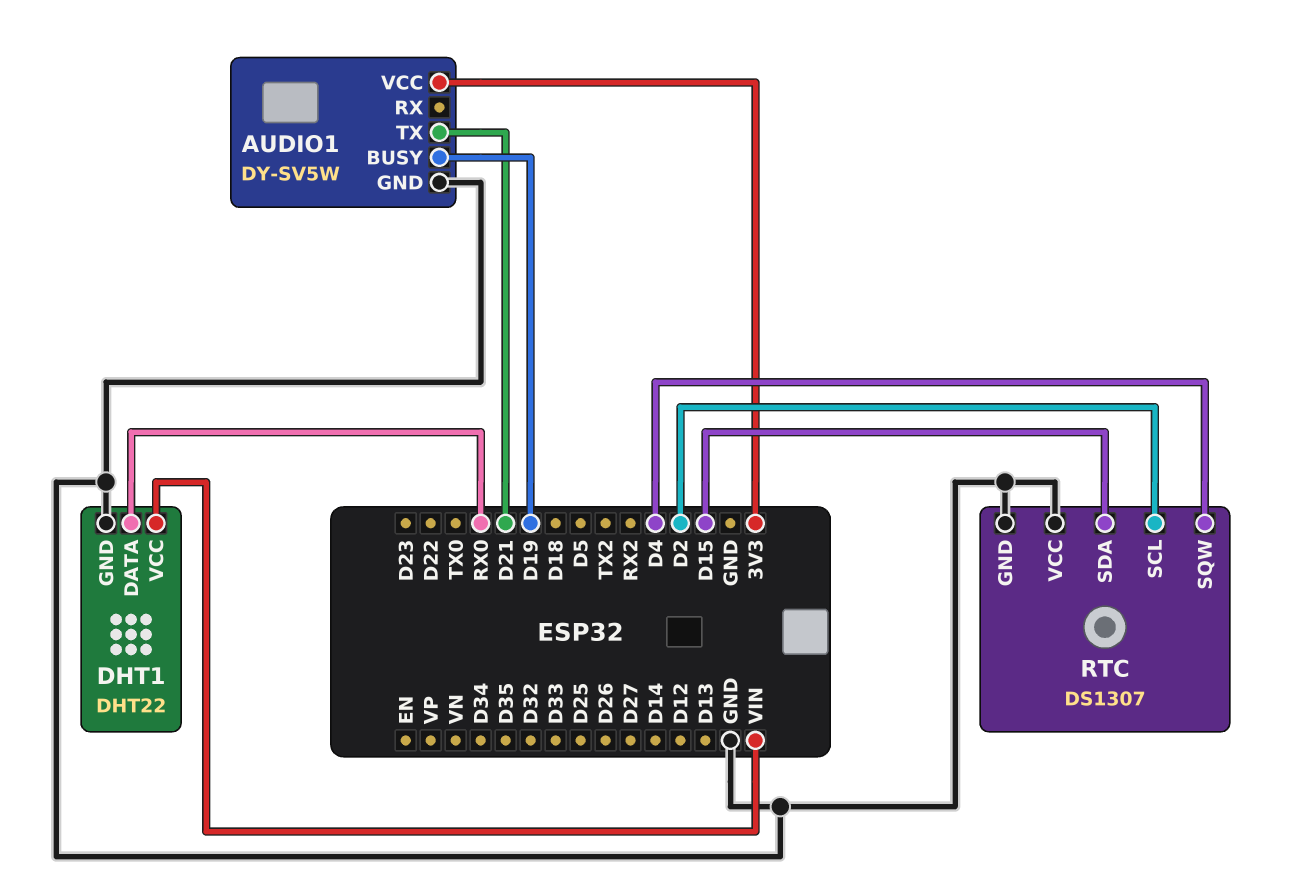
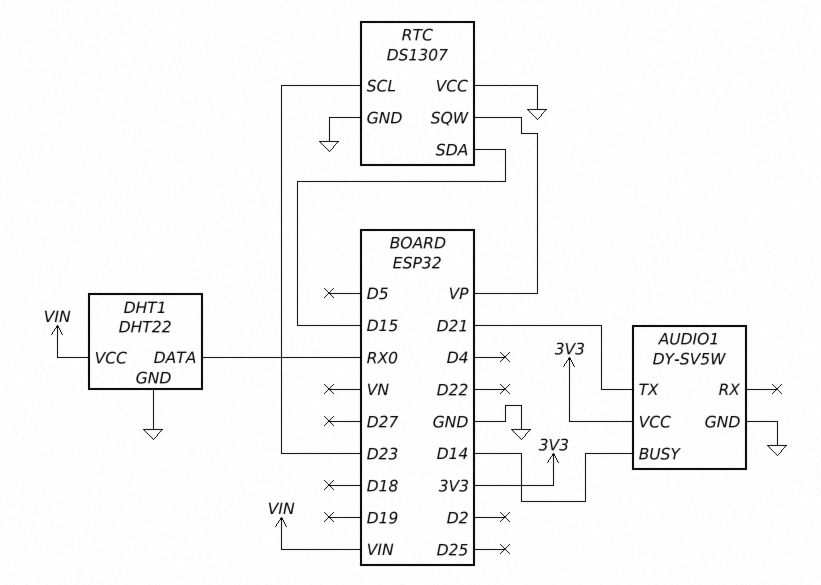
AUDIO1 pin BUSY: D19 -> D14
RTC pin SCL: D2 -> D23
RTC pin SQW: D4 -> VP

